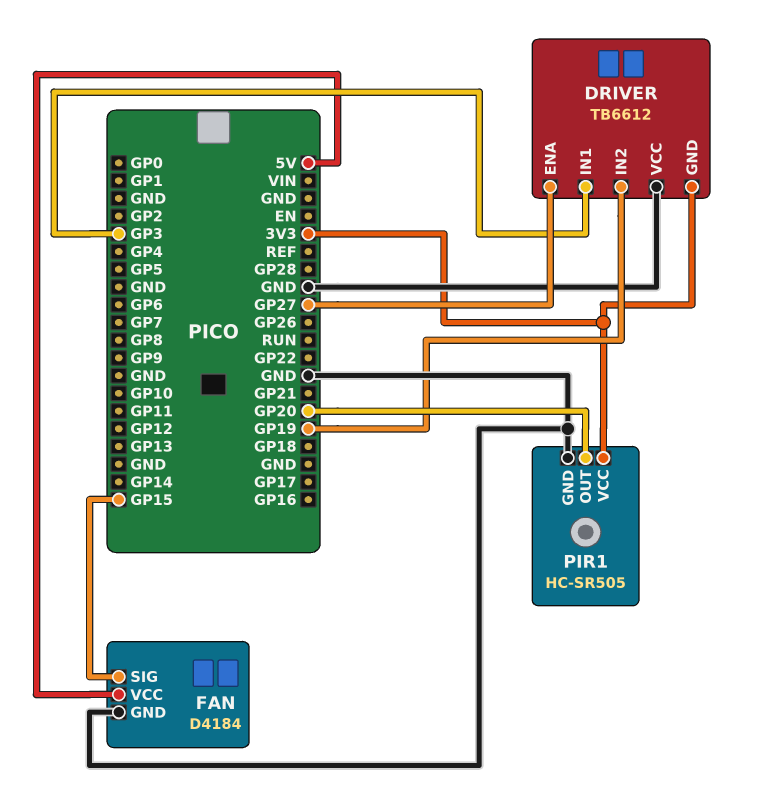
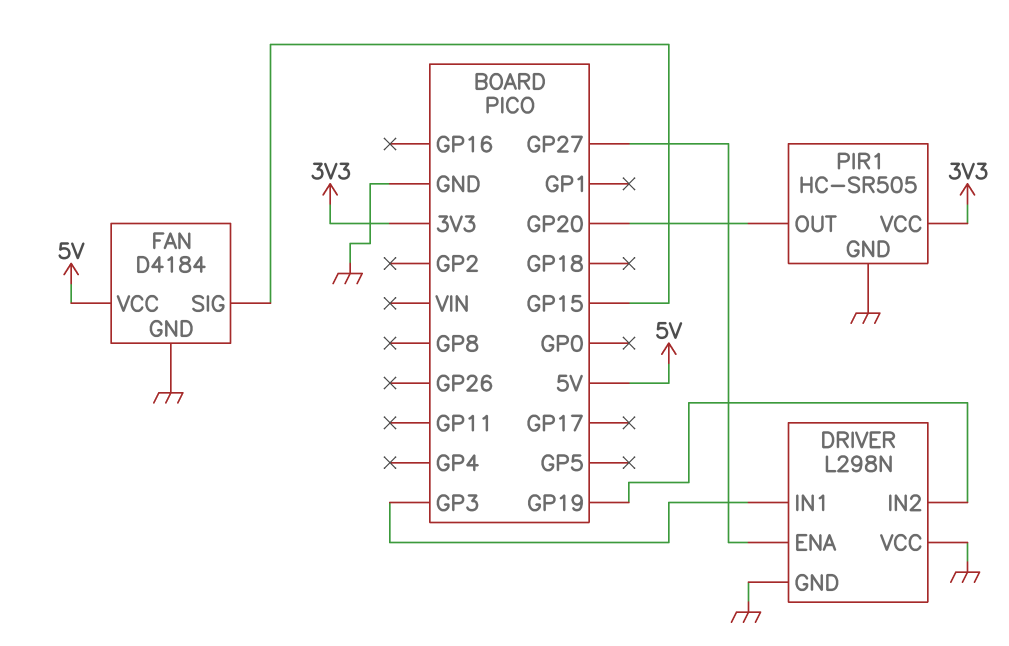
DRIVER: TB6612 -> L298N
DRIVER pin GND: 3V3 -> GND

